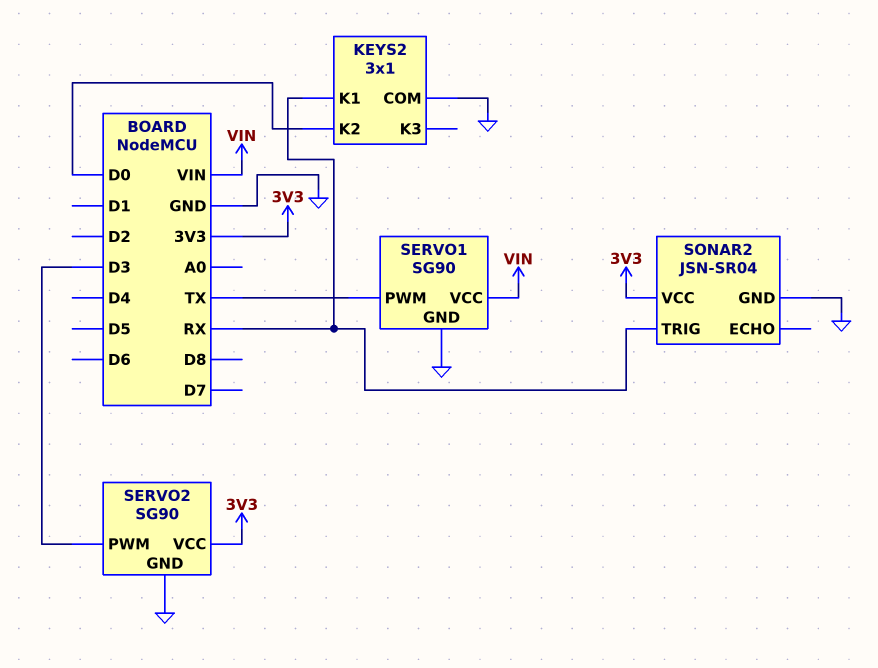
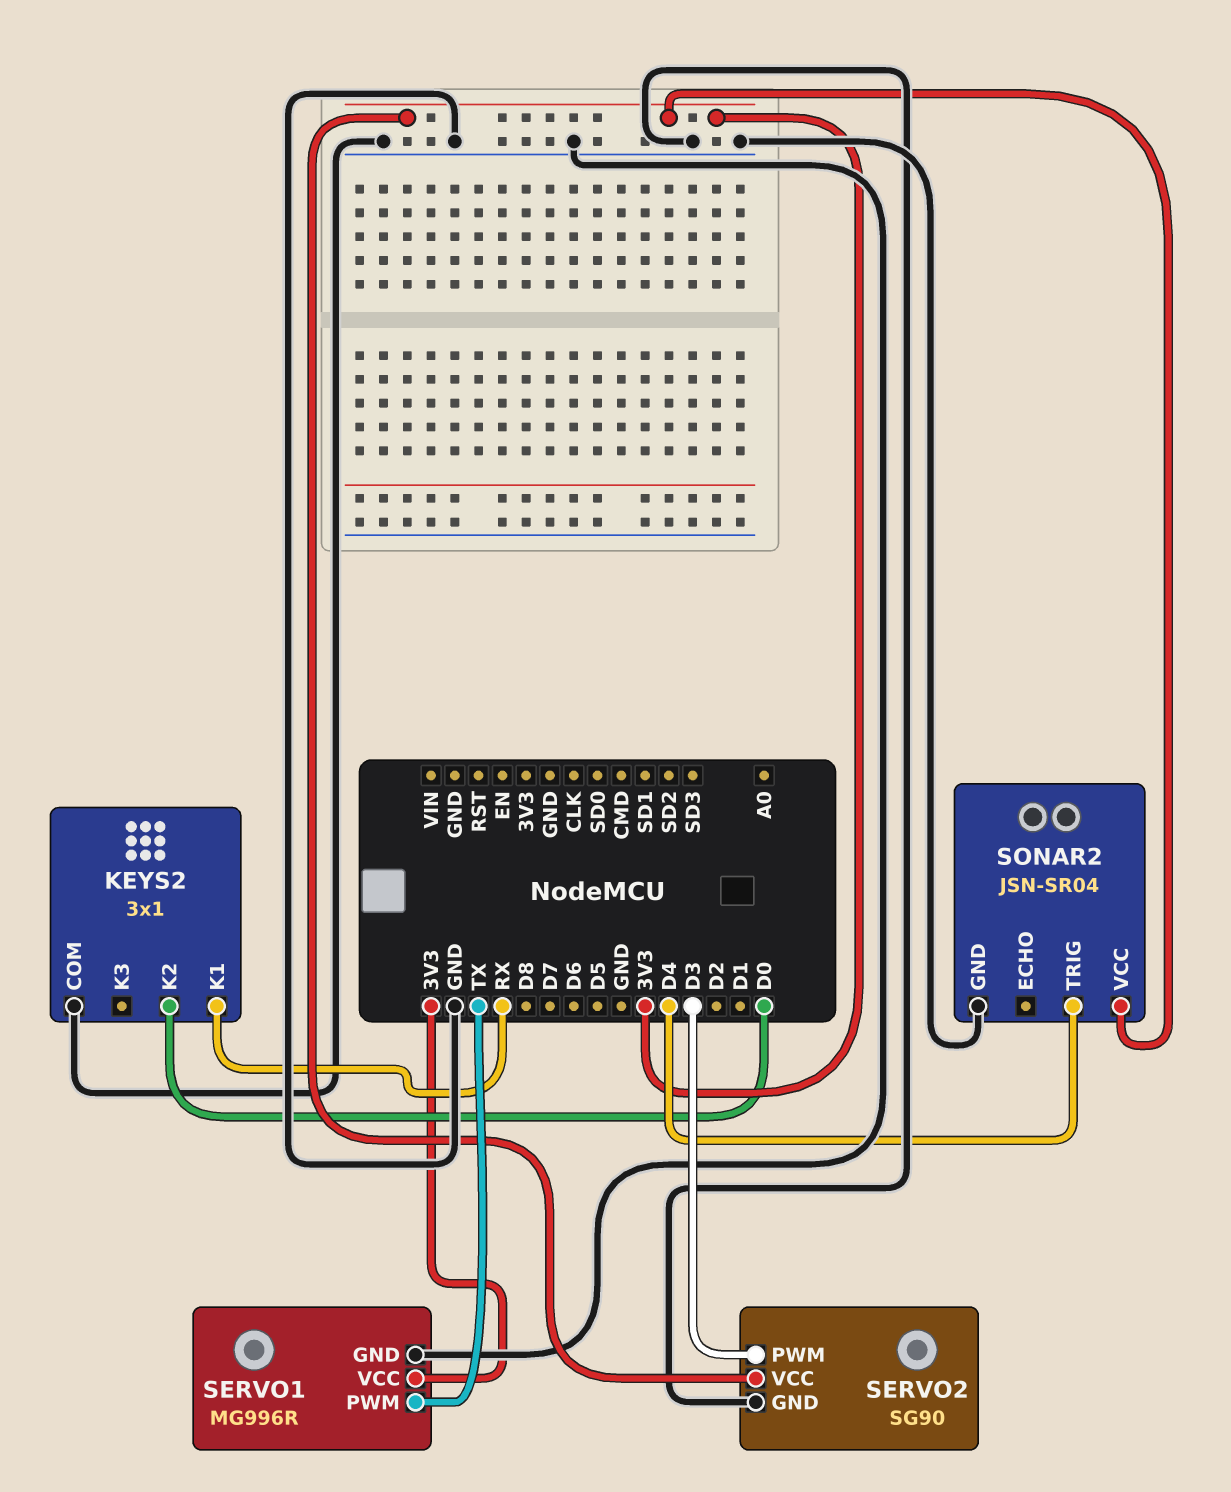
SERVO1: SG90 -> MG996R
SERVO1 pin VCC: VIN -> 3V3
SONAR2 pin TRIG: RX -> D4

